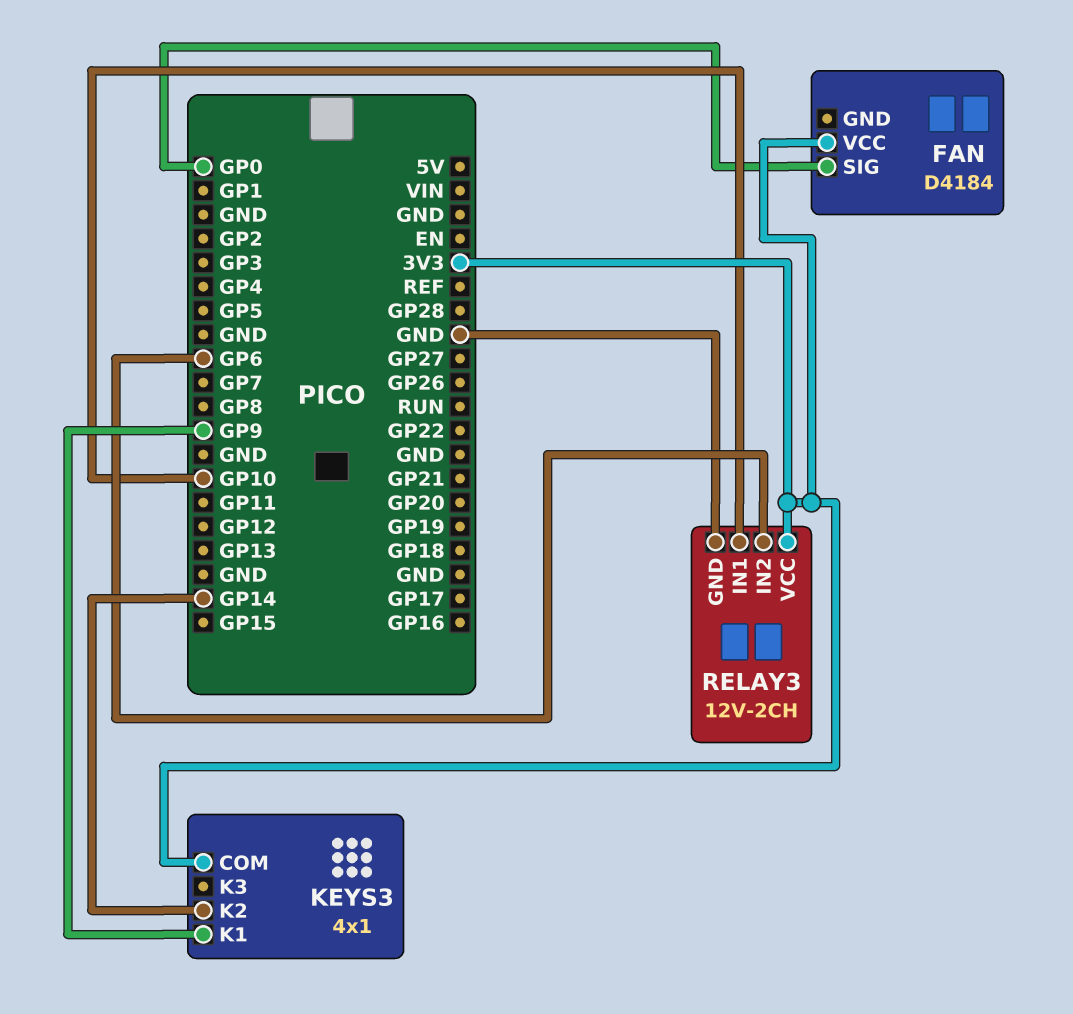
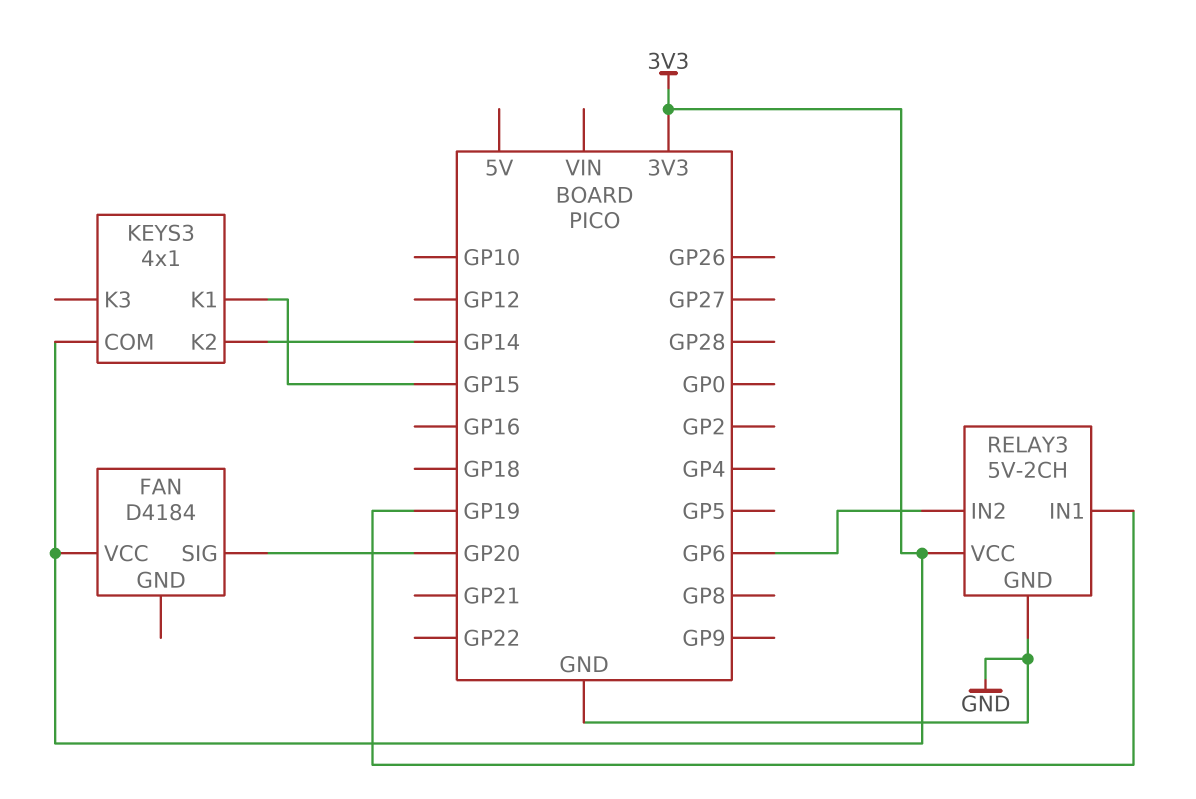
FAN pin SIG: GP0 -> GP20
KEYS3 pin K1: GP9 -> GP15
RELAY3: 12V-2CH -> 5V-2CH
RELAY3 pin IN1: GP10 -> GP19

